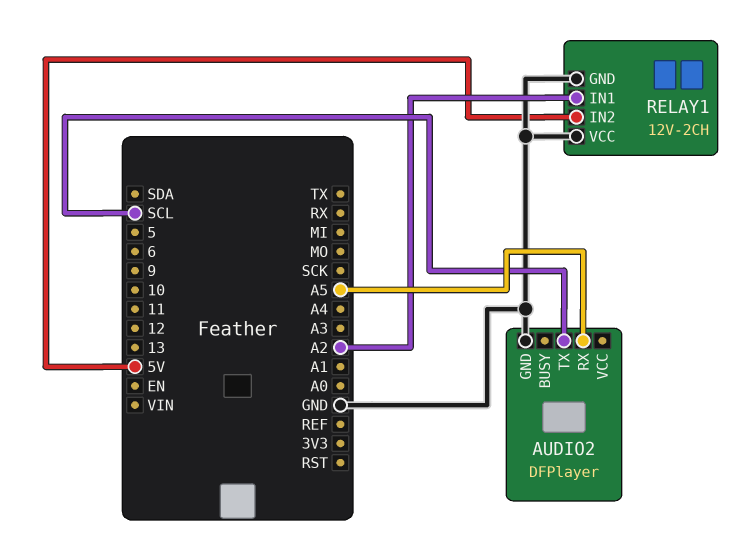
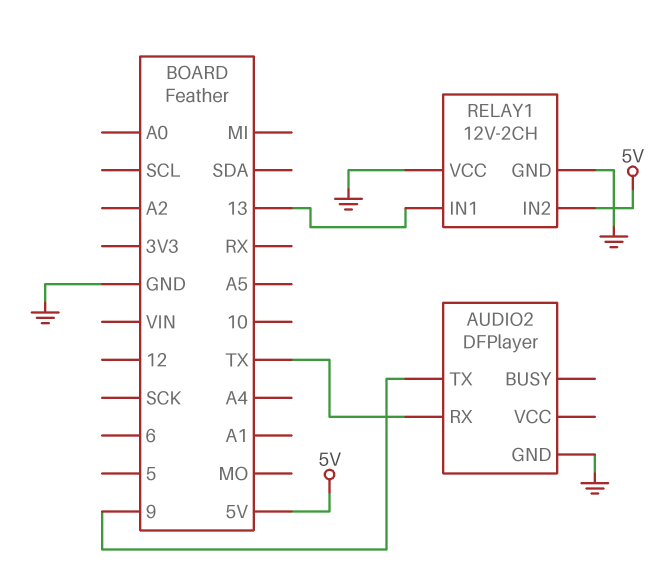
AUDIO2 pin RX: A5 -> TX
AUDIO2 pin TX: SCL -> 9
RELAY1 pin IN1: A2 -> 13

